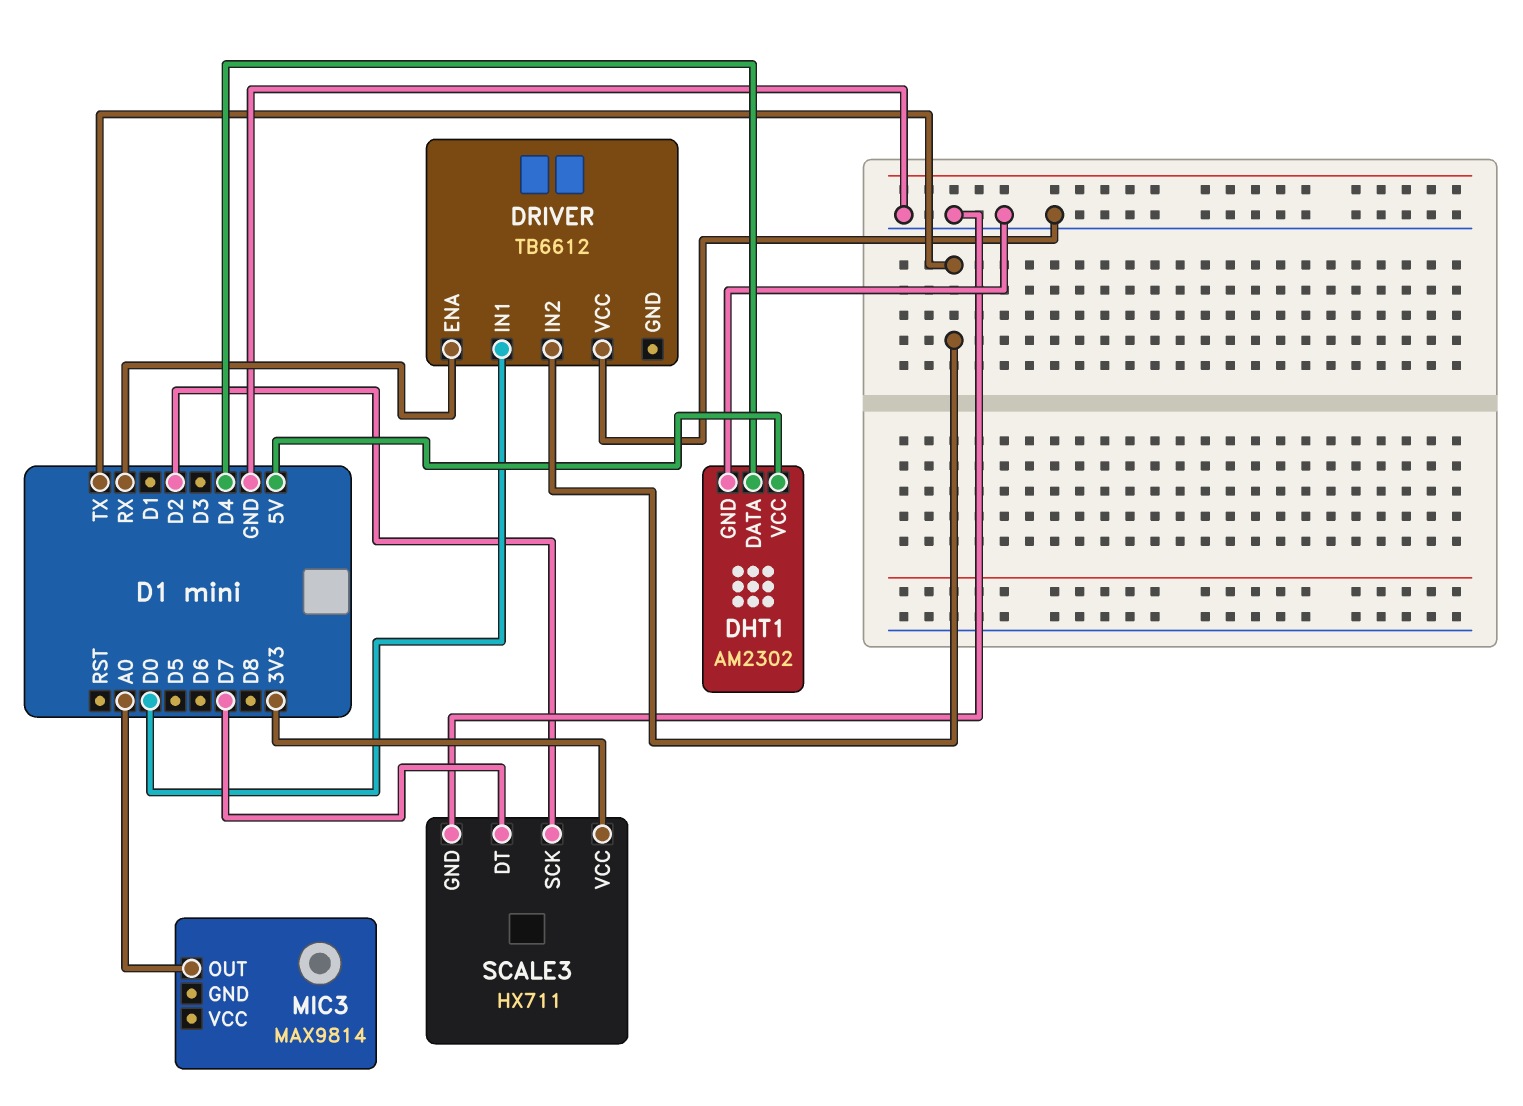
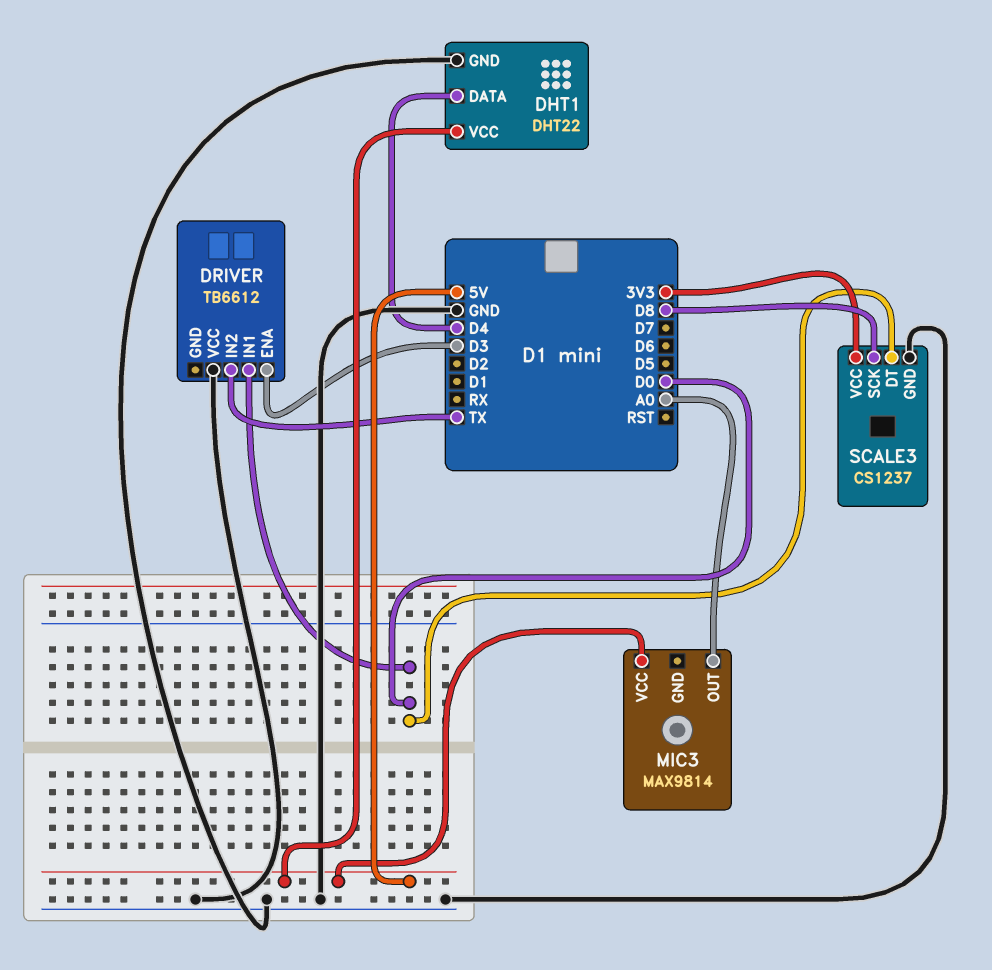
DHT1: AM2302 -> DHT22
DRIVER pin ENA: RX -> D3
MIC3 pin VCC: none -> 5V
SCALE3: HX711 -> CS1237
SCALE3 pin DT: D7 -> D0
SCALE3 pin SCK: D2 -> D8

